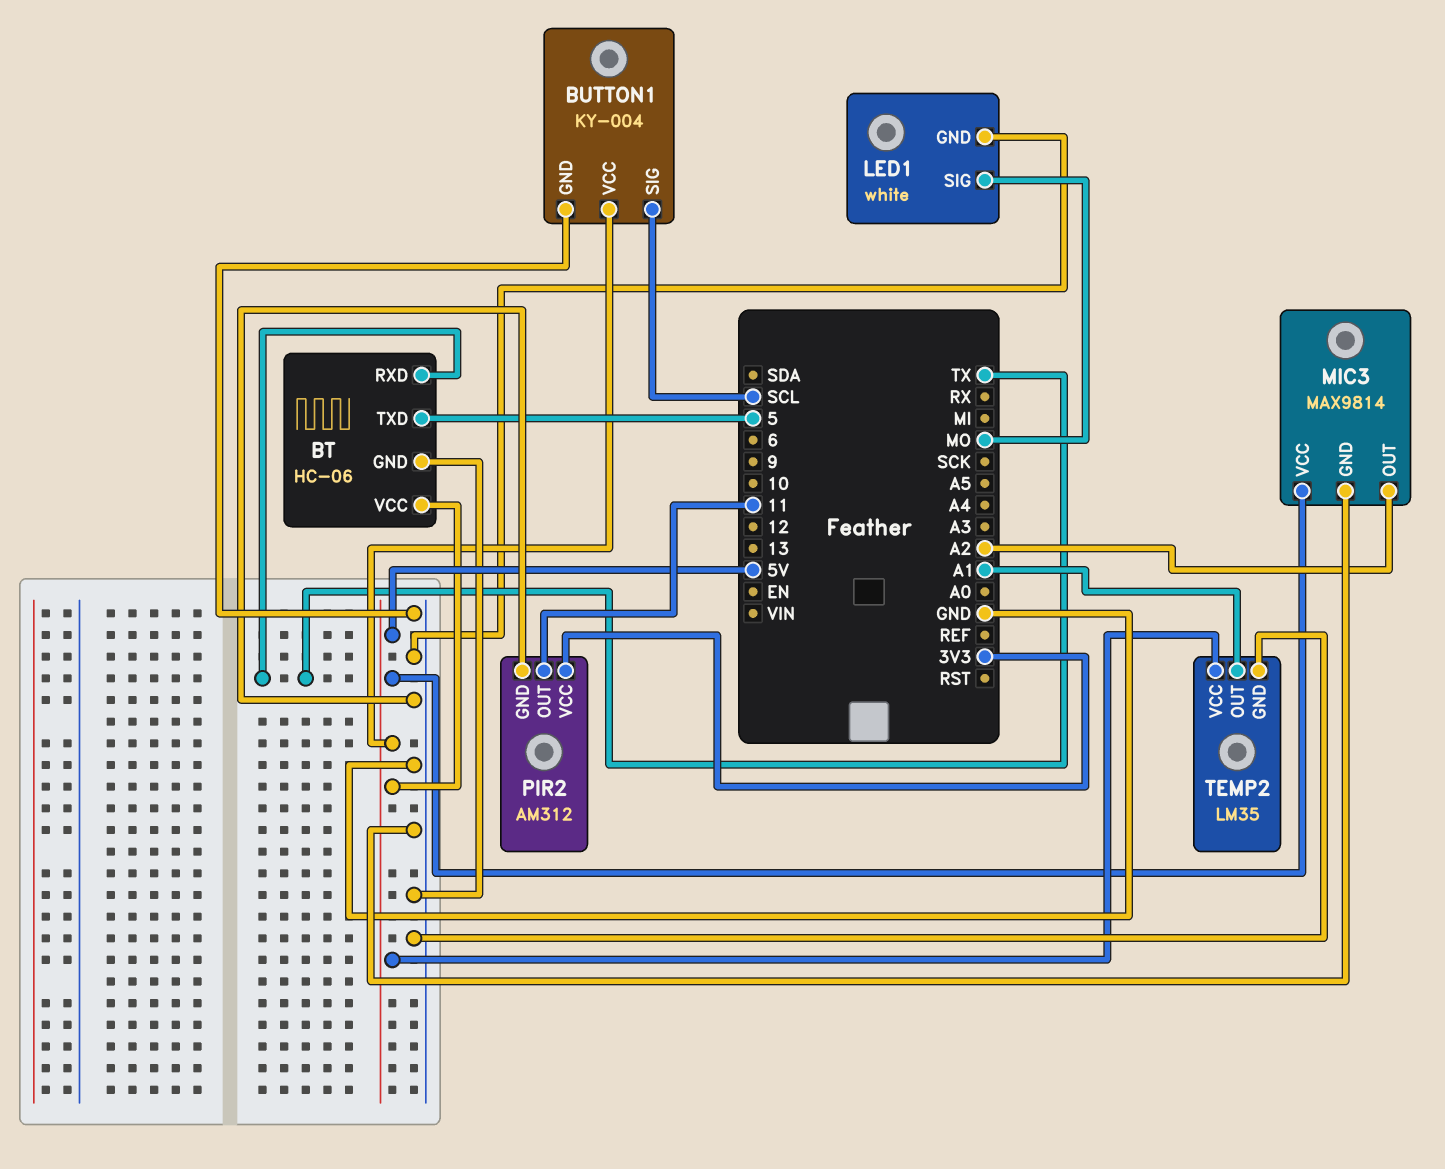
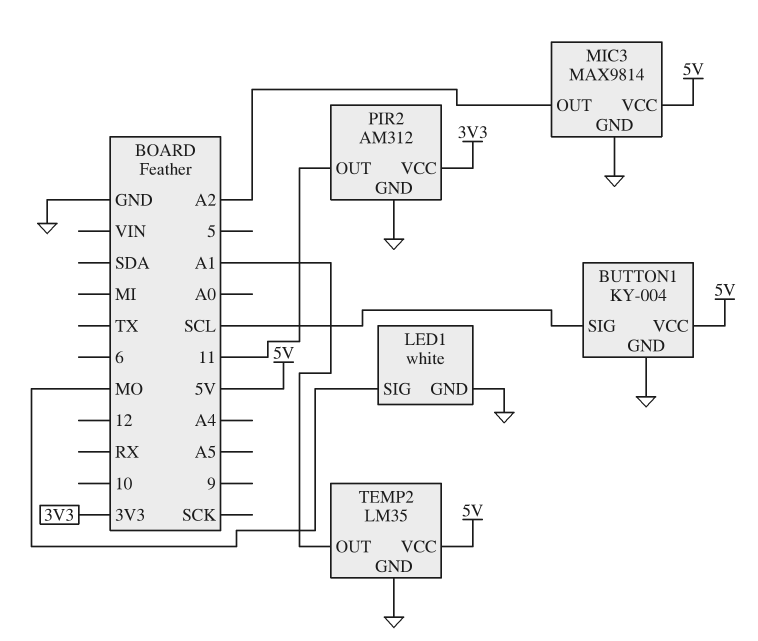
BT: HC-06 -> none
BT pin GND: GND -> none
BT pin RXD: TX -> none
BT pin TXD: 5 -> none
BT pin VCC: 5V -> none

